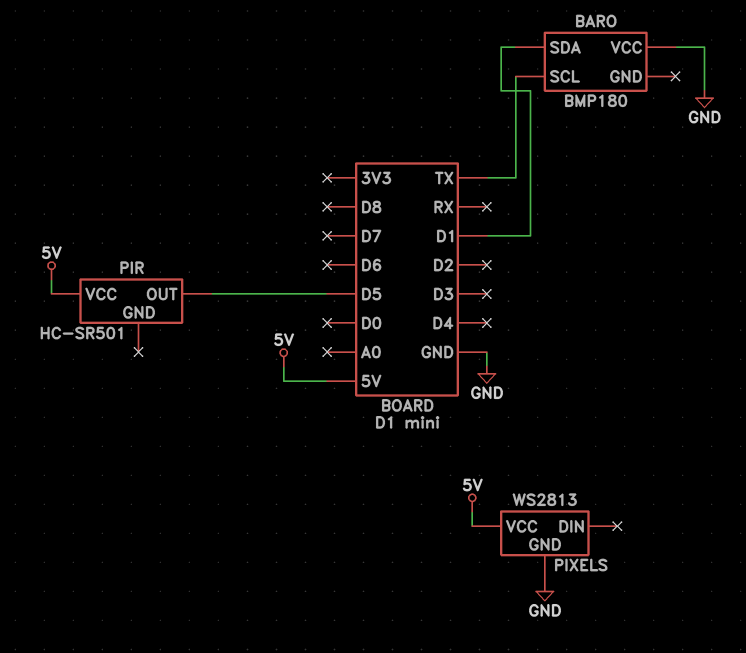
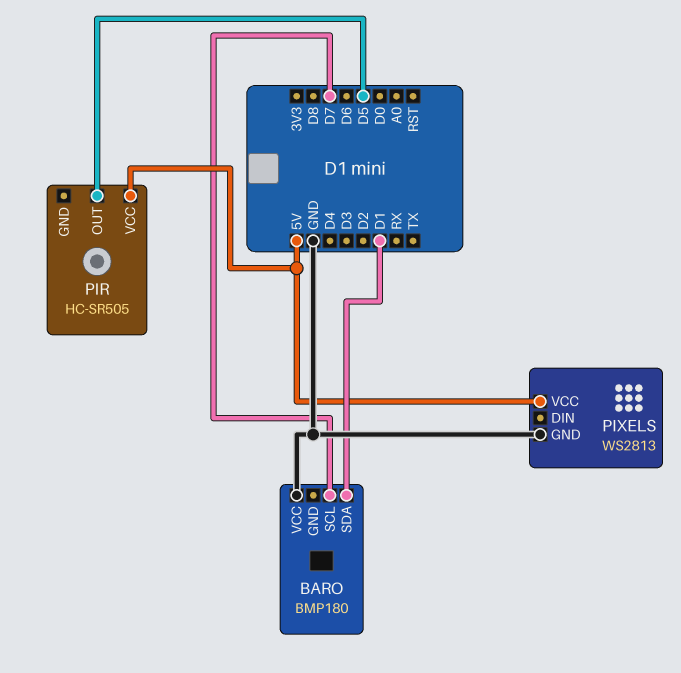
BARO pin SCL: TX -> D7
PIR: HC-SR501 -> HC-SR505

